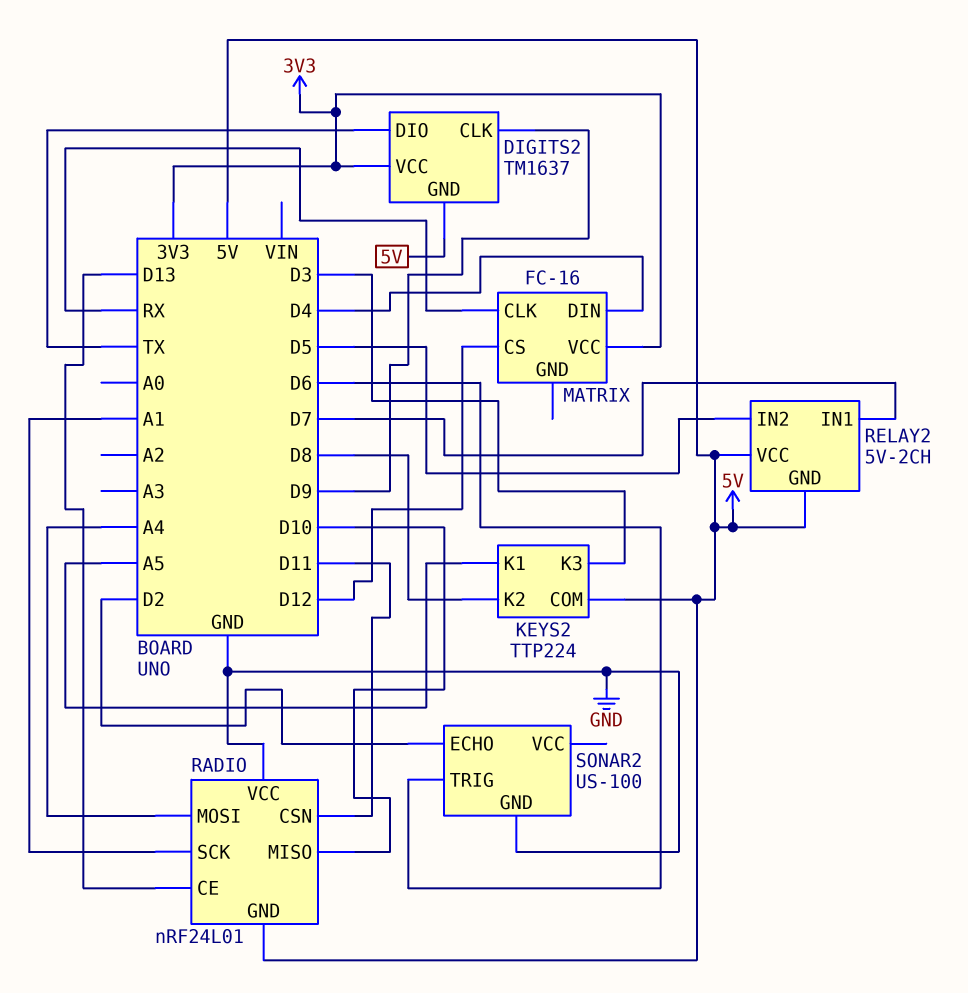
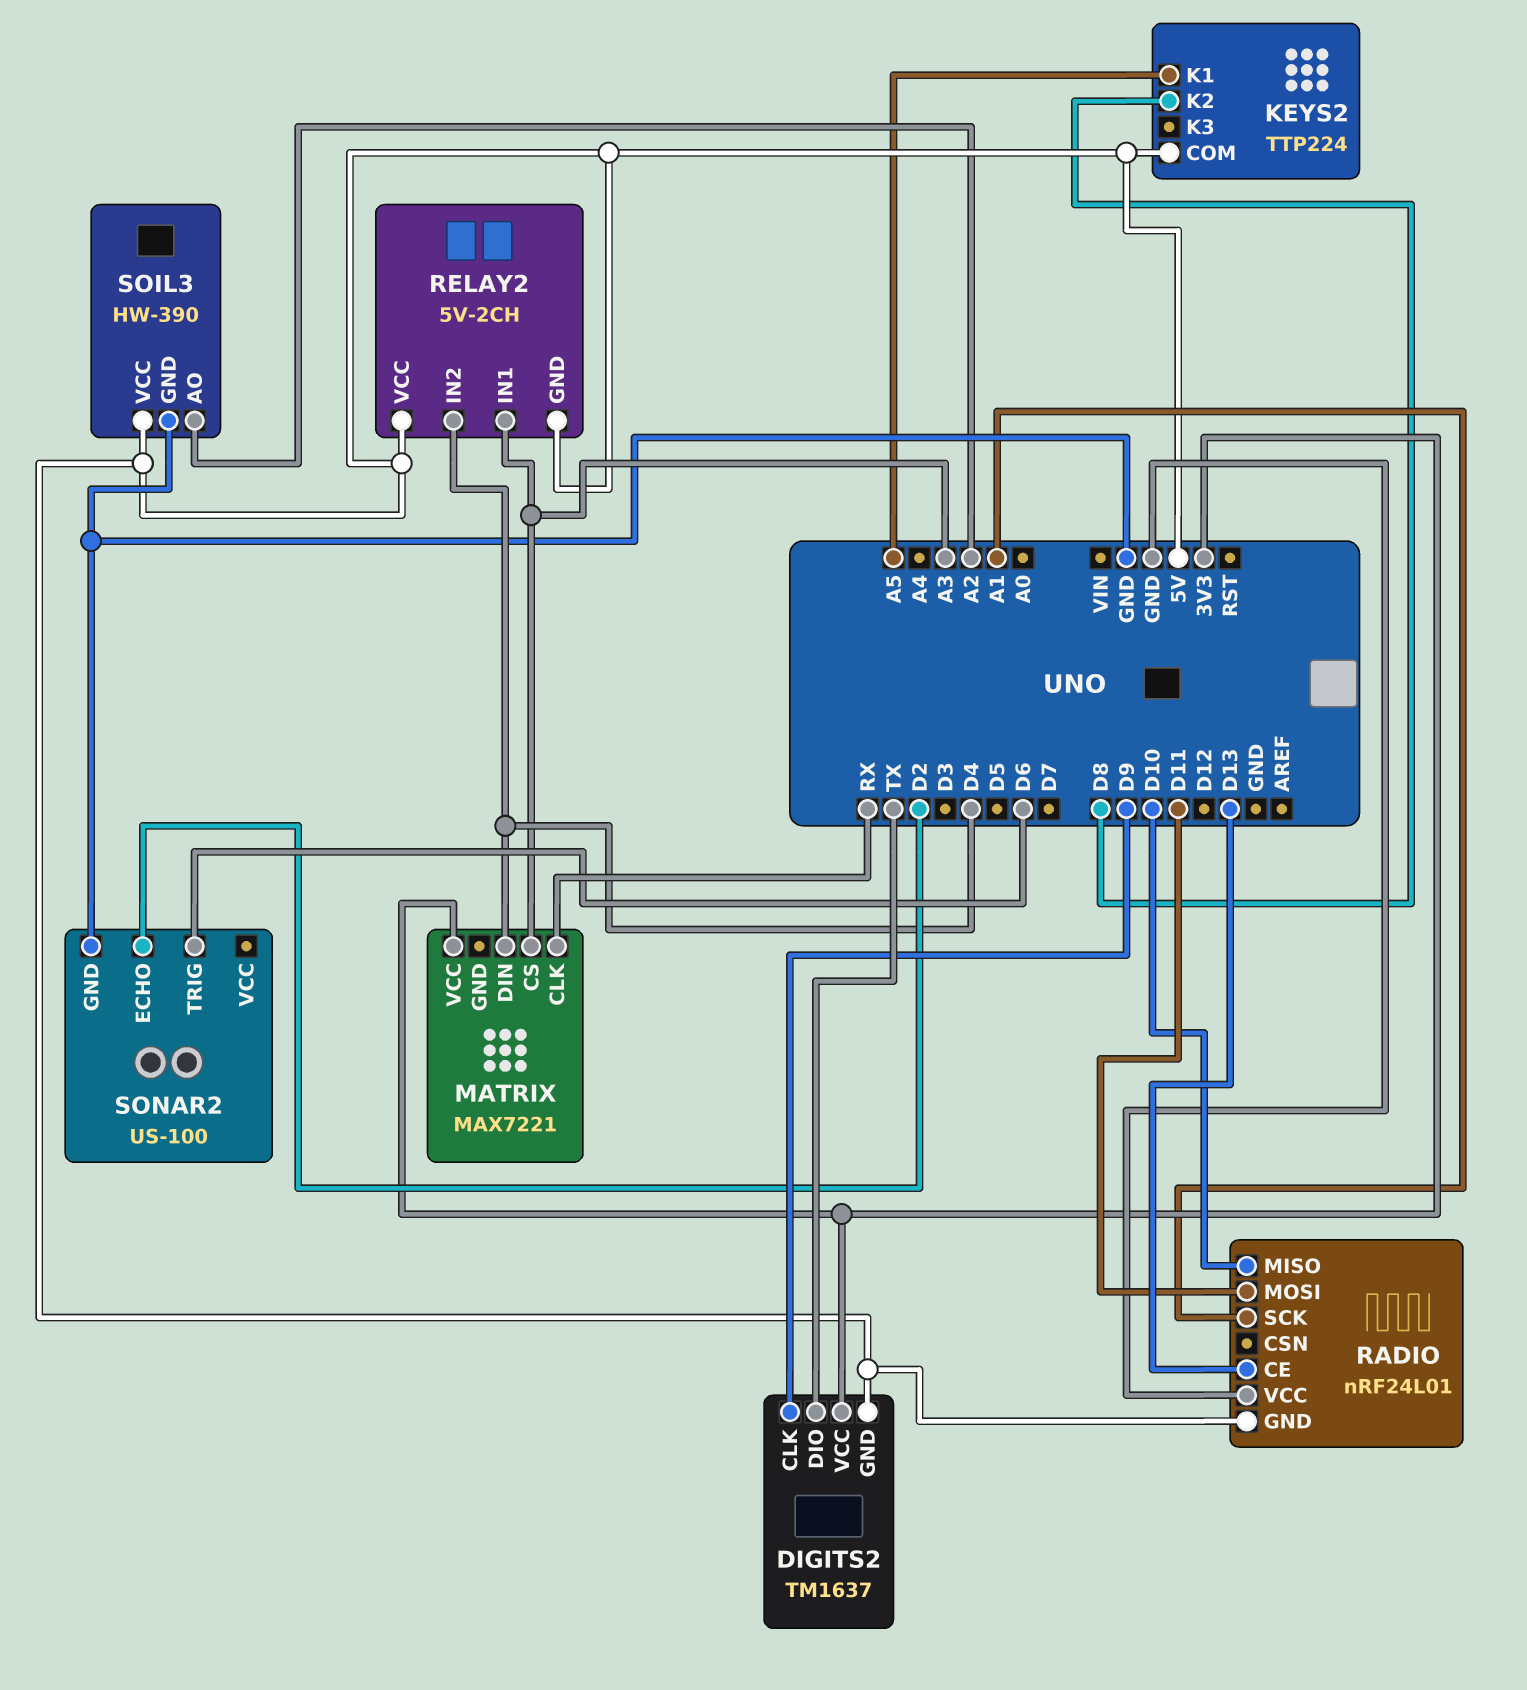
KEYS2 pin K3: D3 -> none
MATRIX: FC-16 -> MAX7221
MATRIX pin CS: D12 -> A3
RADIO pin CSN: D11 -> none
RADIO pin MOSI: A4 -> D11
RELAY2 pin IN1: D7 -> A3
RELAY2 pin IN2: D5 -> D4
SOIL3: none -> HW-390
SOIL3 pin AO: none -> A2
SOIL3 pin GND: none -> GND
SOIL3 pin VCC: none -> 5V

